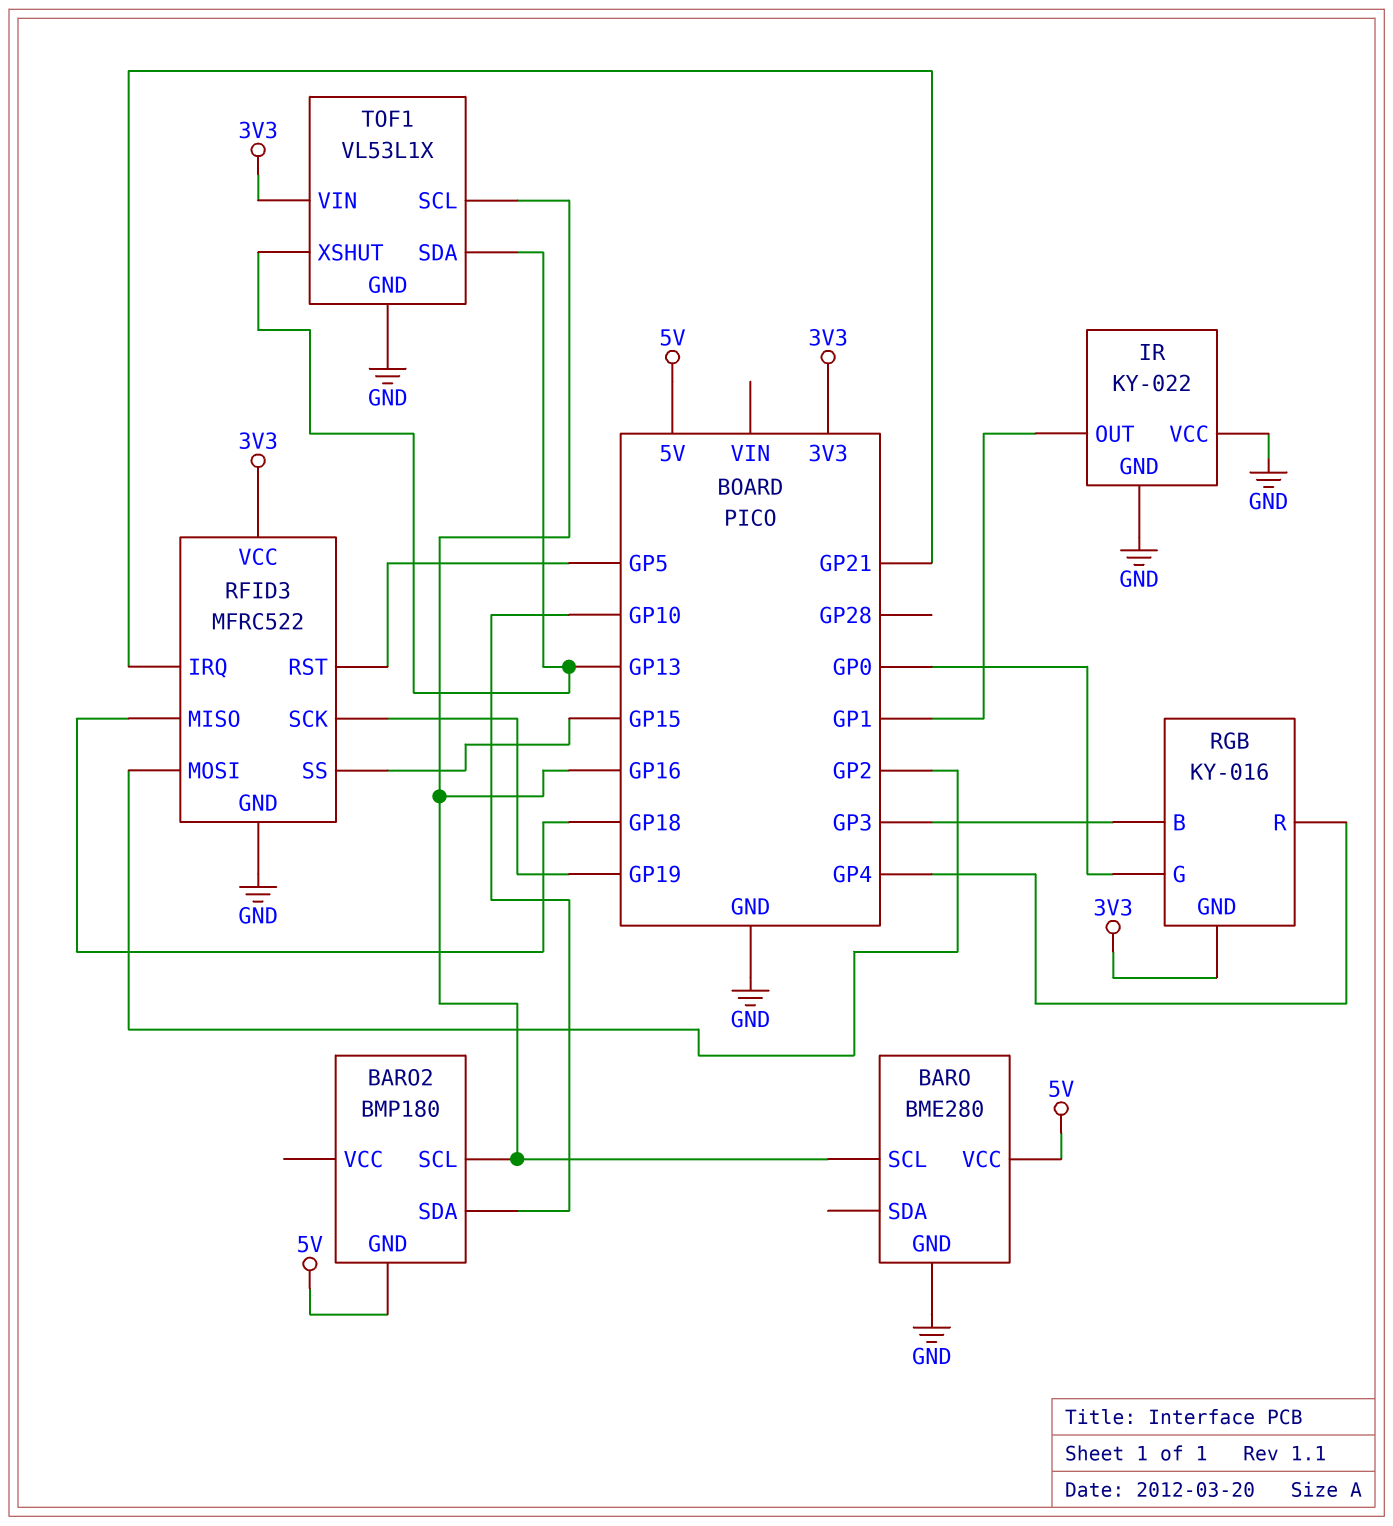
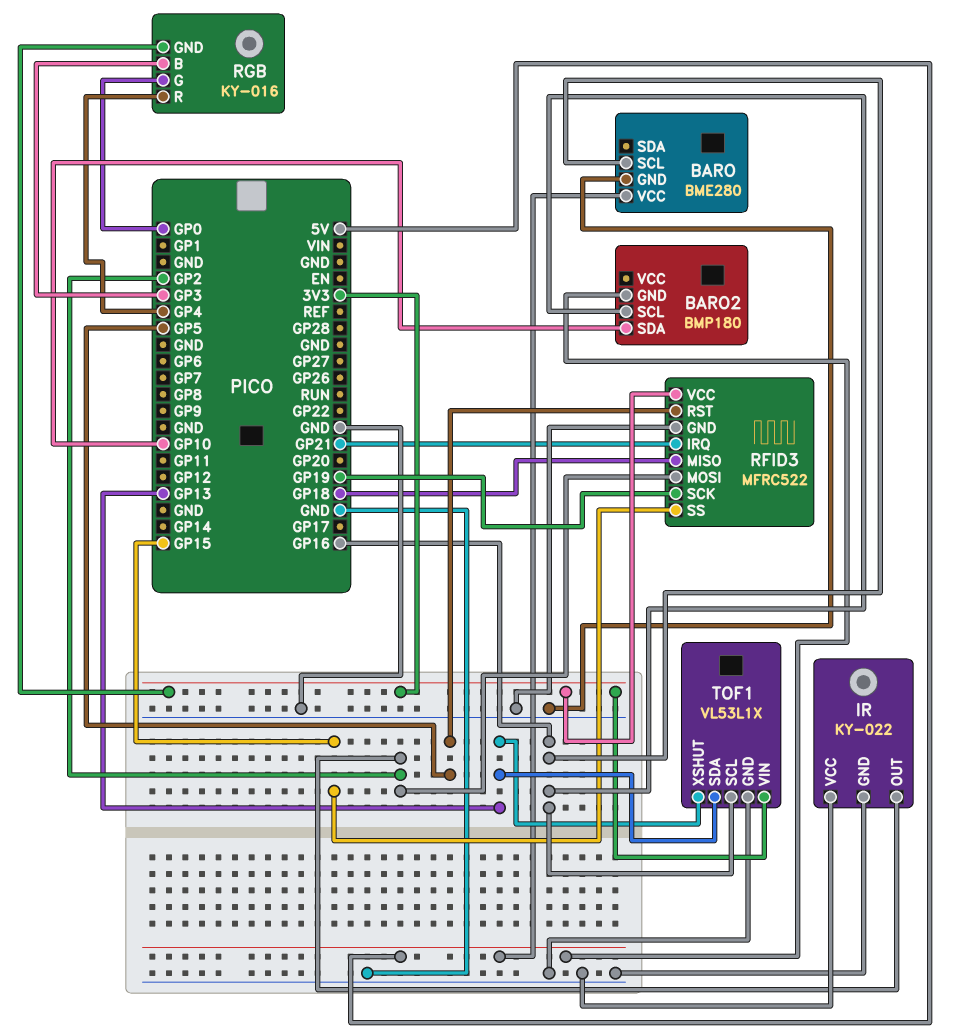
IR pin OUT: GP1 -> GP2

